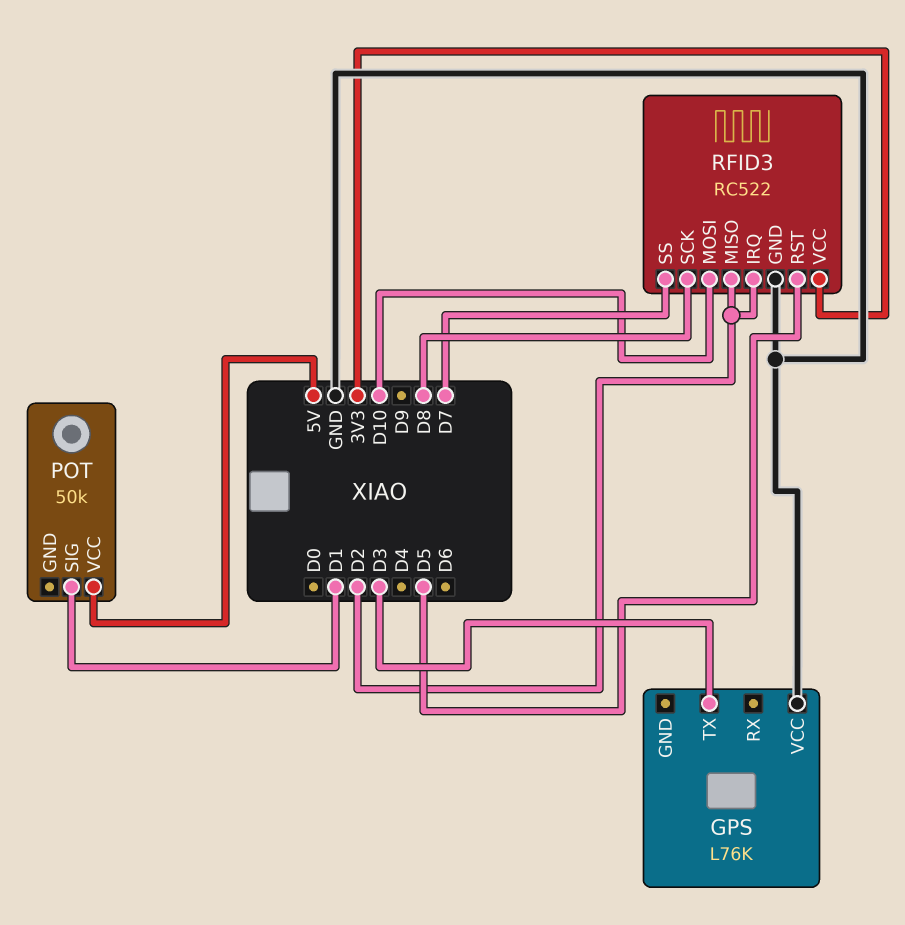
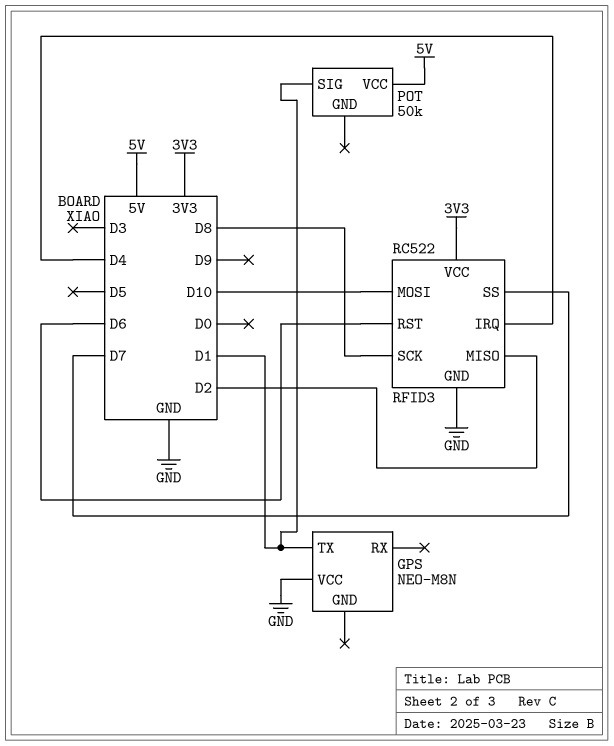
GPS: L76K -> NEO-M8N
GPS pin TX: D3 -> D1
RFID3 pin IRQ: D2 -> D4
RFID3 pin RST: D5 -> D6

